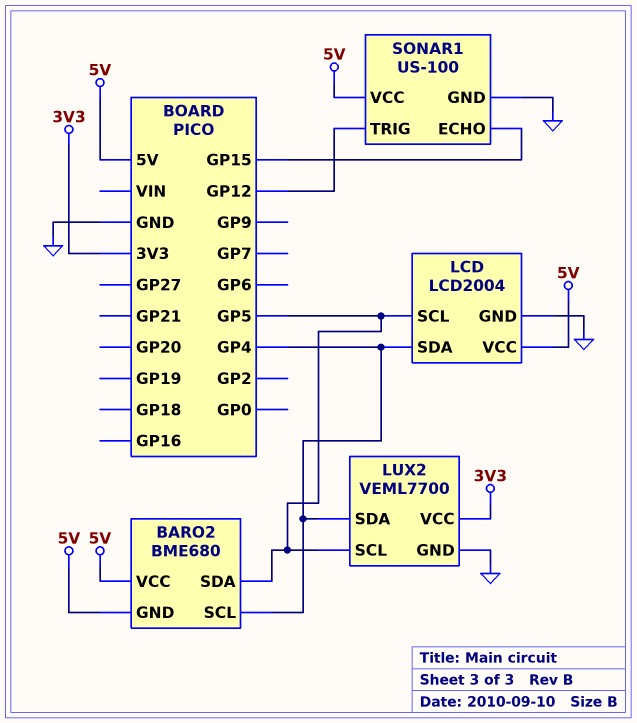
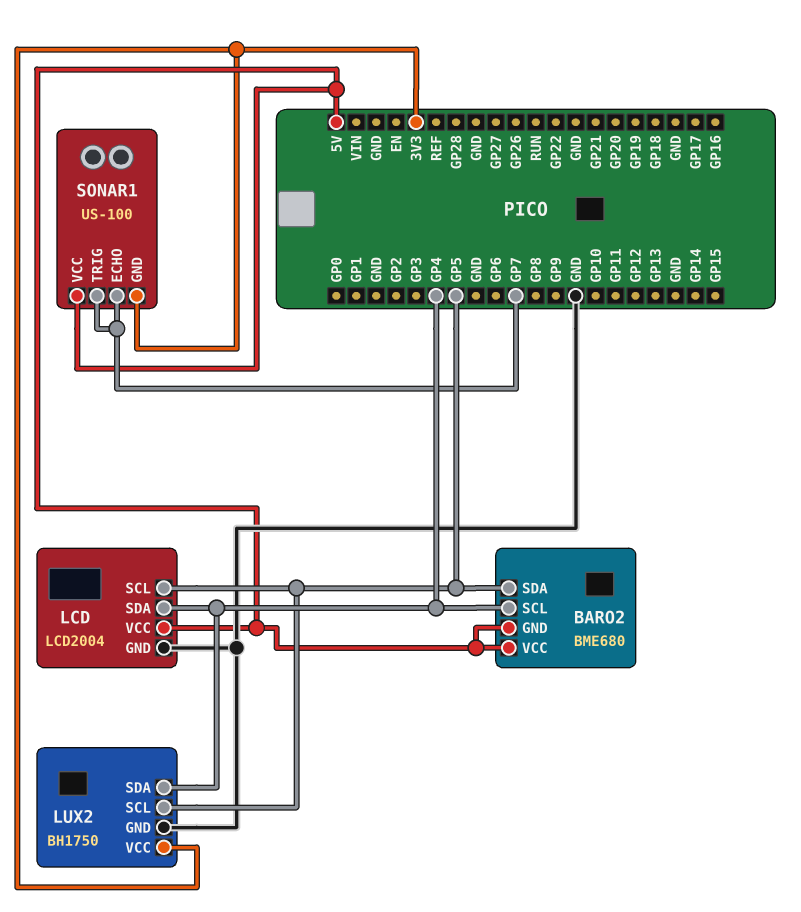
LUX2: VEML7700 -> BH1750
SONAR1 pin ECHO: GP15 -> GP7
SONAR1 pin GND: GND -> 3V3
SONAR1 pin TRIG: GP12 -> GP7

